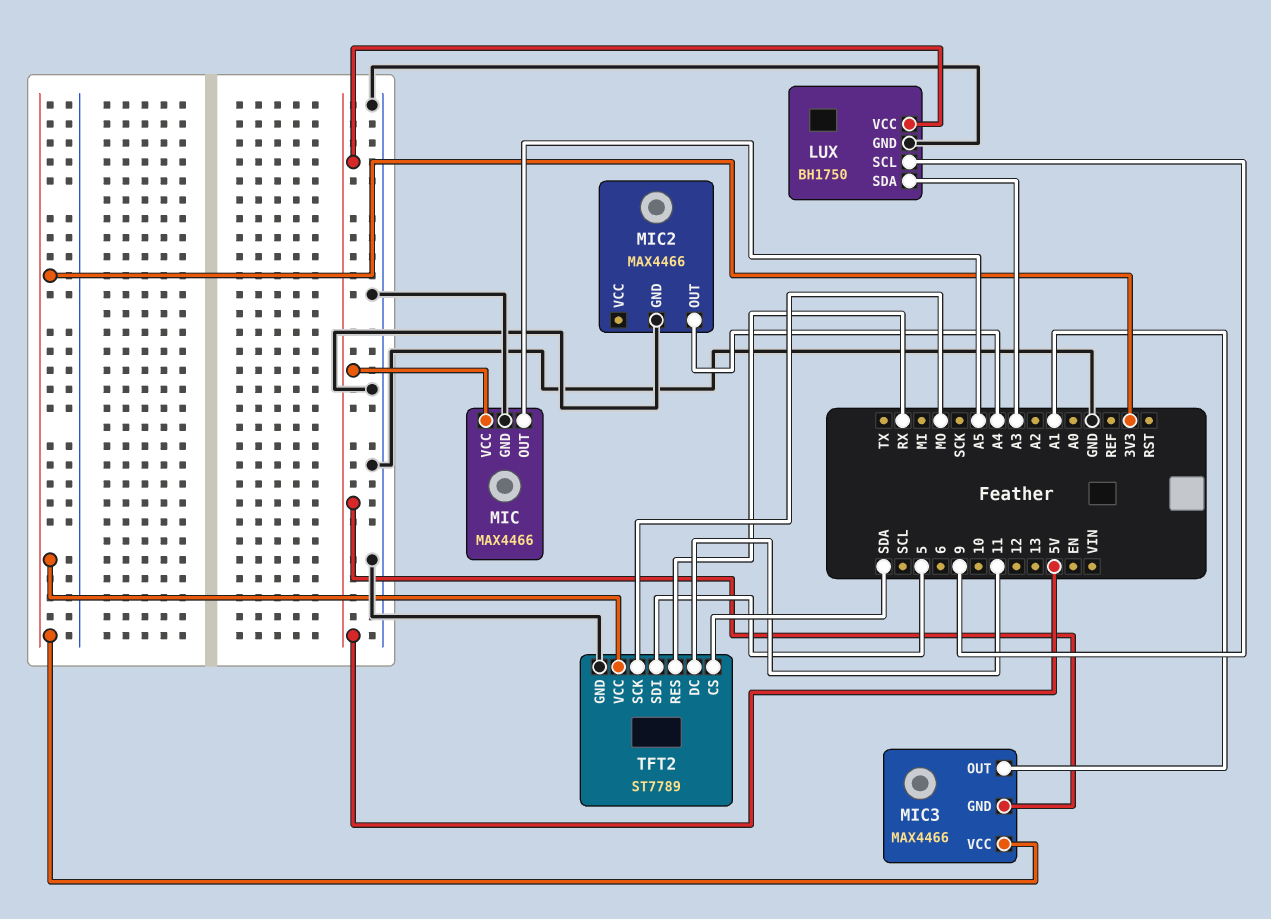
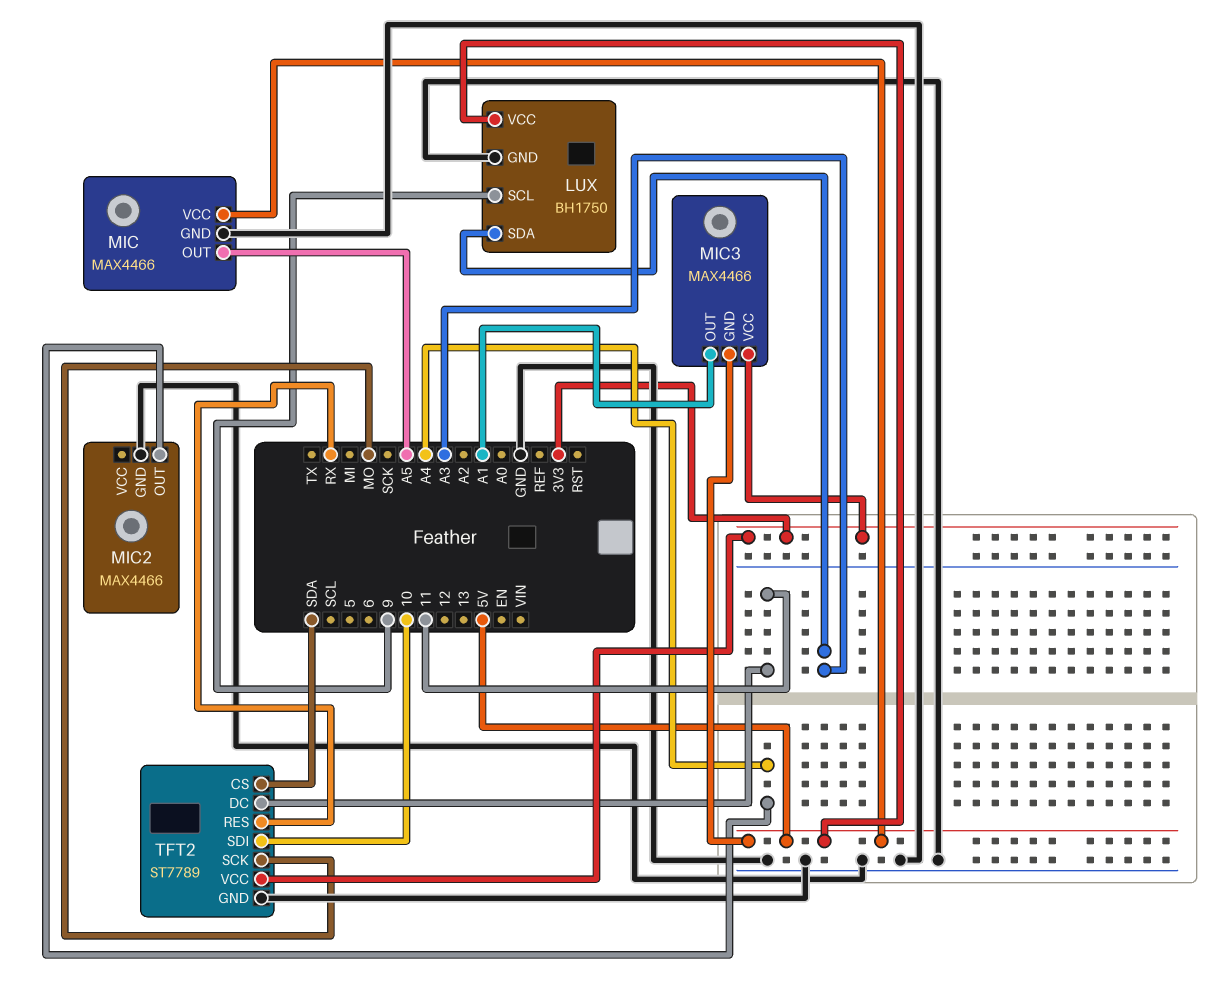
TFT2 pin SDI: 5 -> 10

